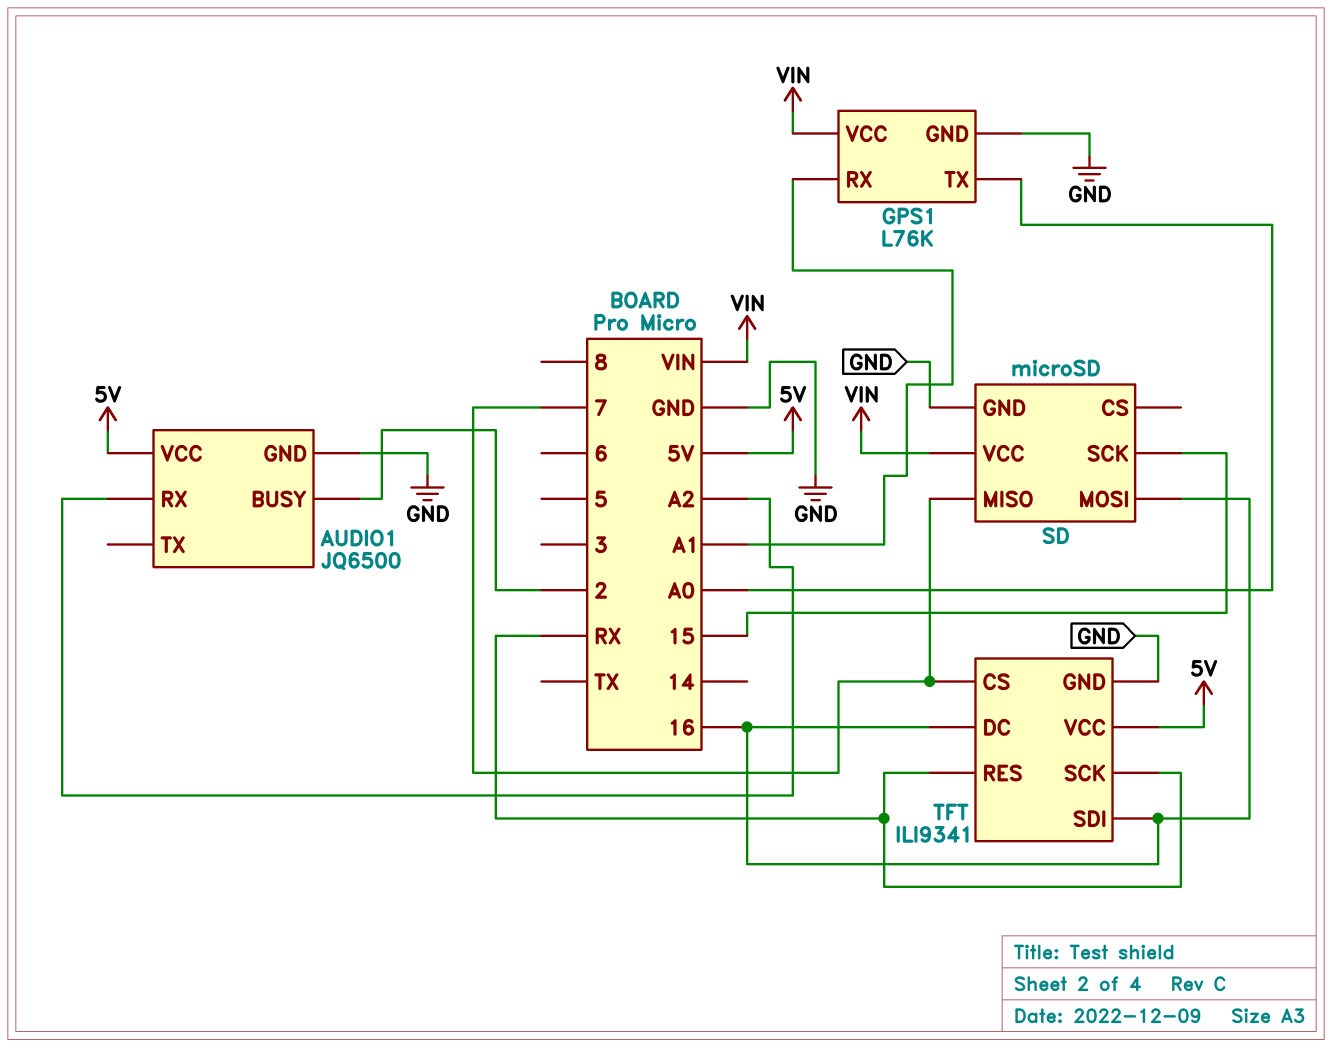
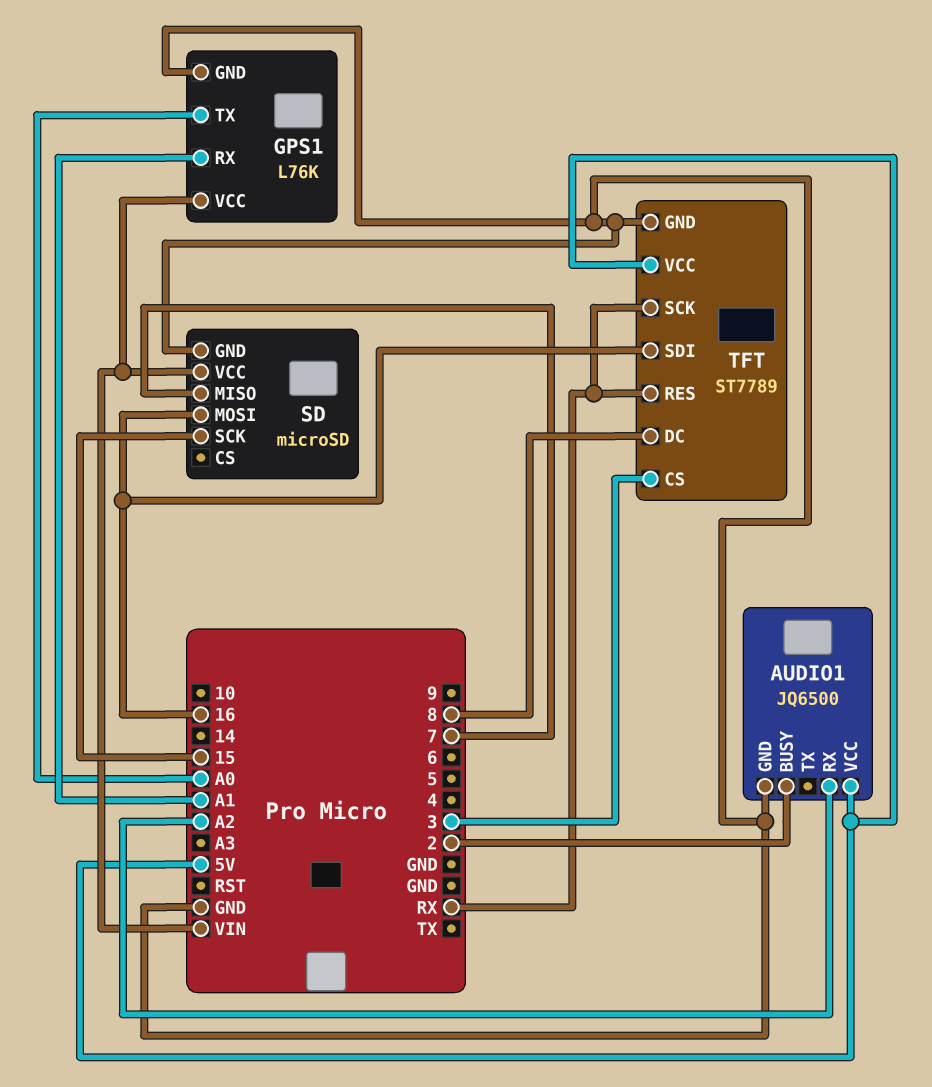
TFT: ILI9341 -> ST7789
TFT pin CS: 7 -> 3
TFT pin DC: 16 -> 8

